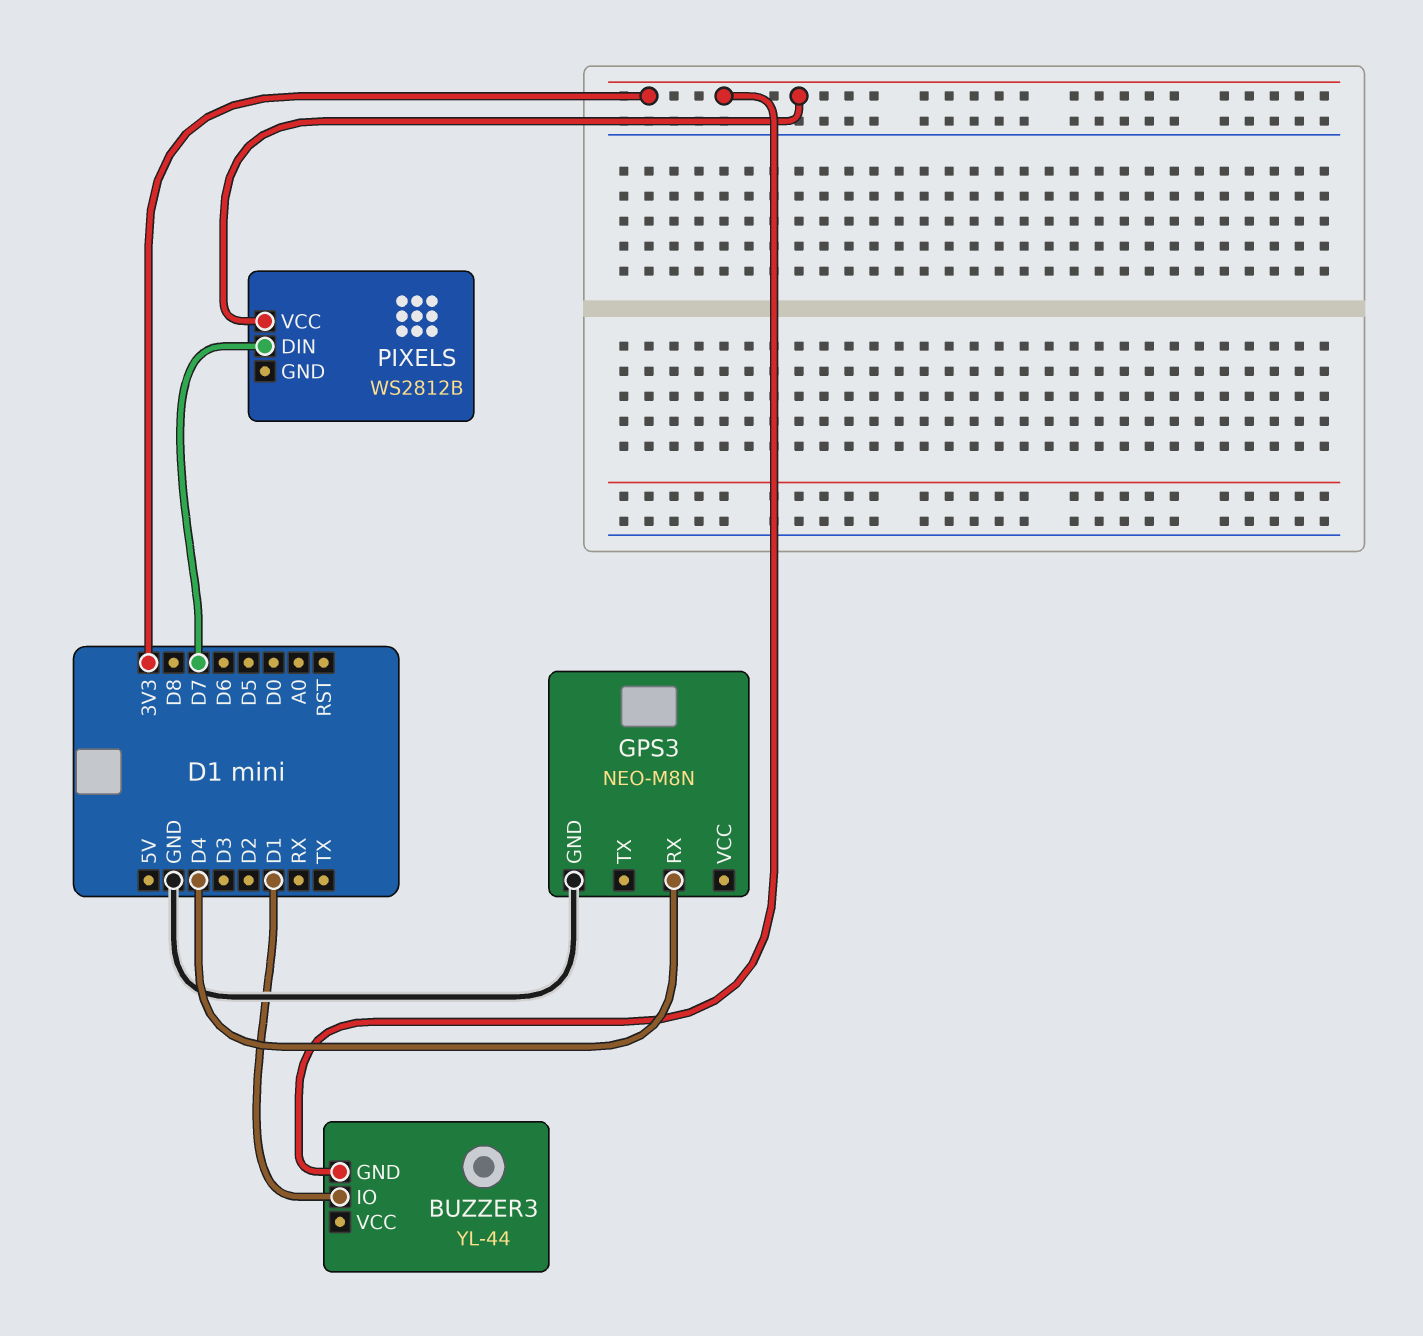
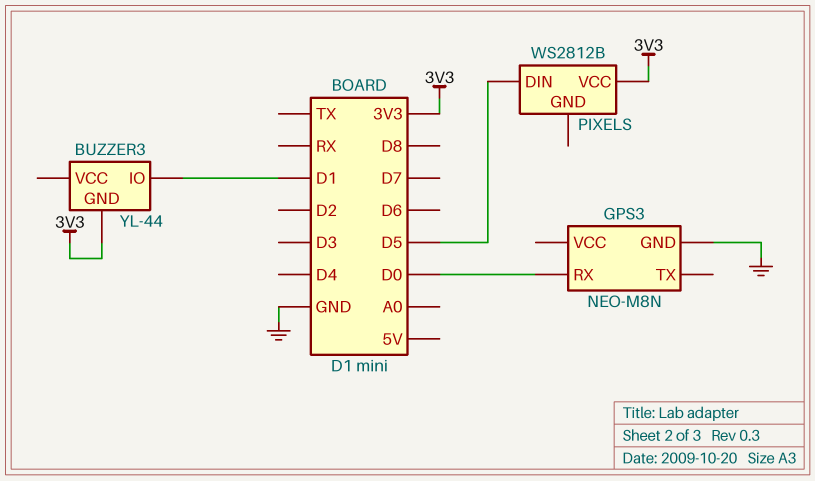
GPS3 pin RX: D4 -> D0
PIXELS pin DIN: D7 -> D5

